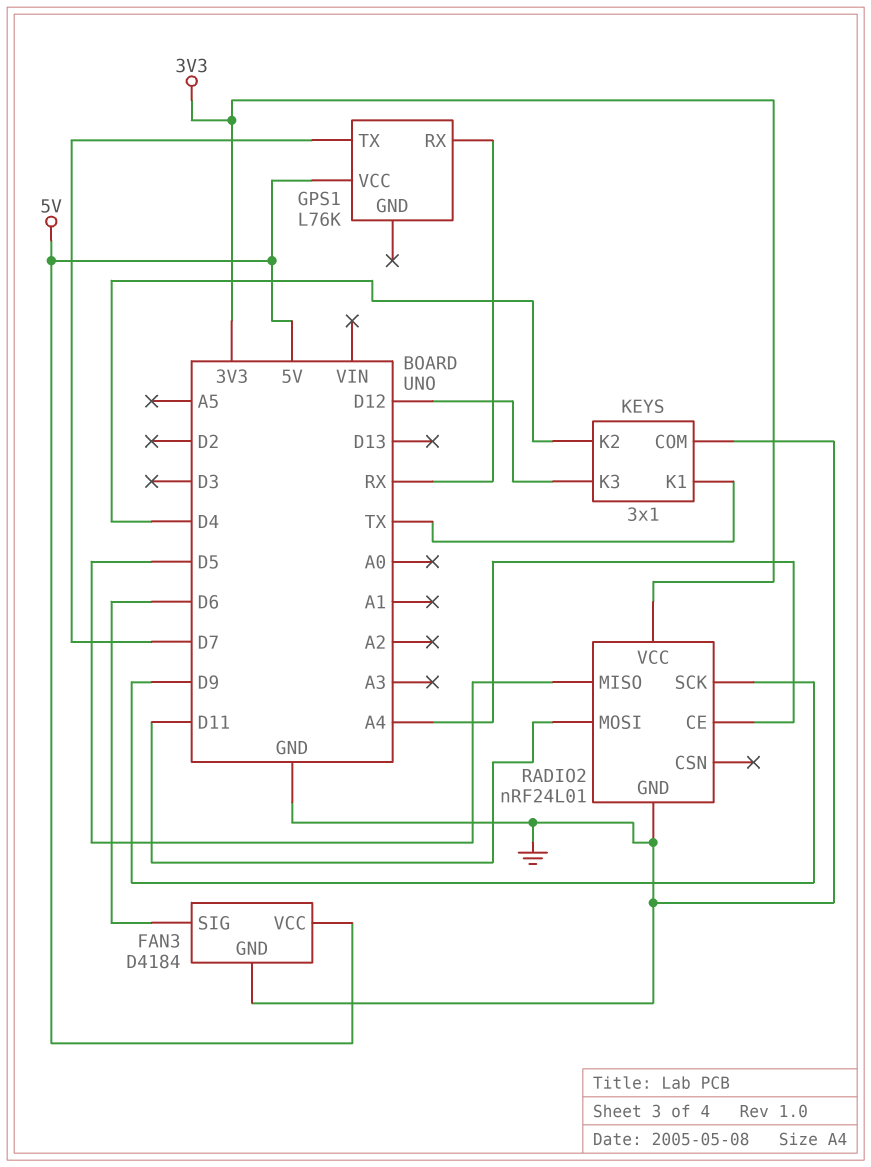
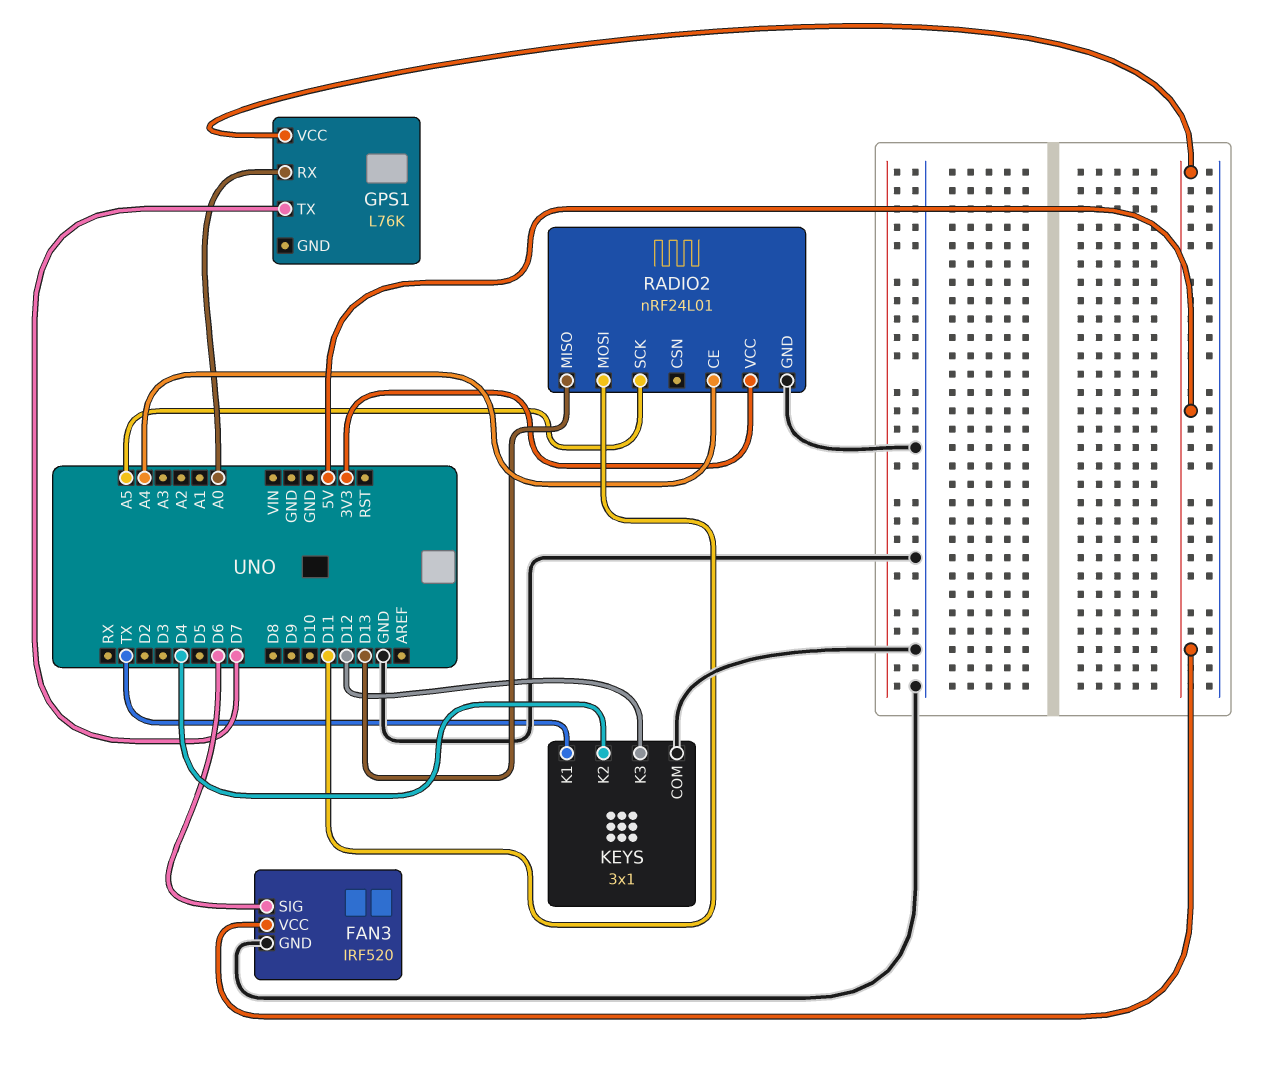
FAN3: D4184 -> IRF520
GPS1 pin RX: RX -> A0
RADIO2 pin MISO: D5 -> D13
RADIO2 pin SCK: D9 -> A5

